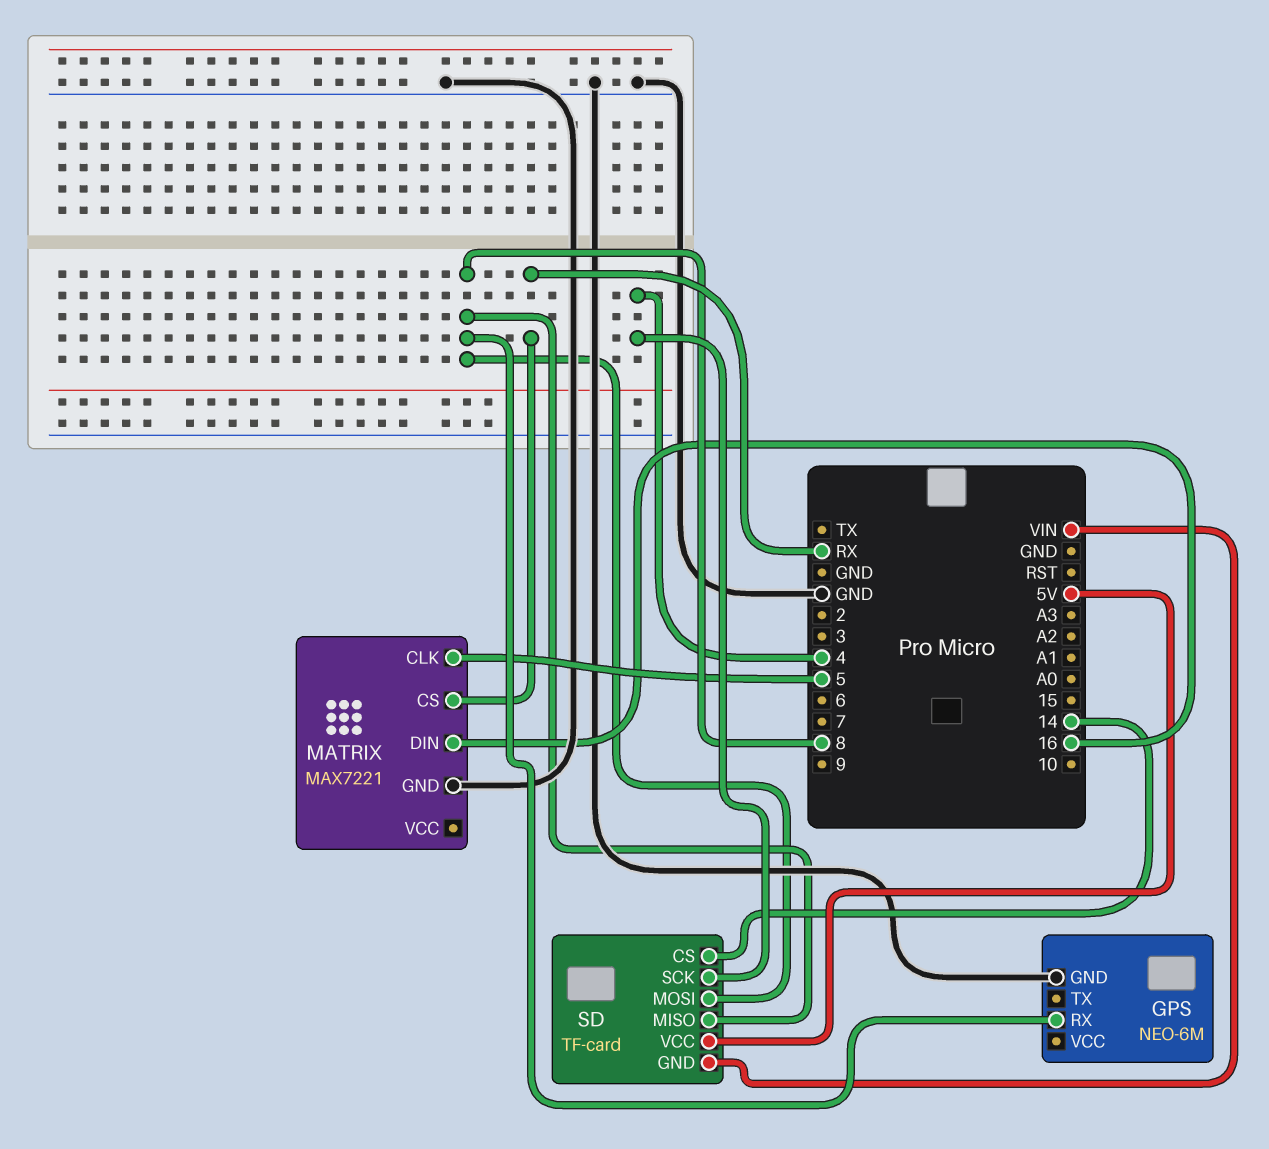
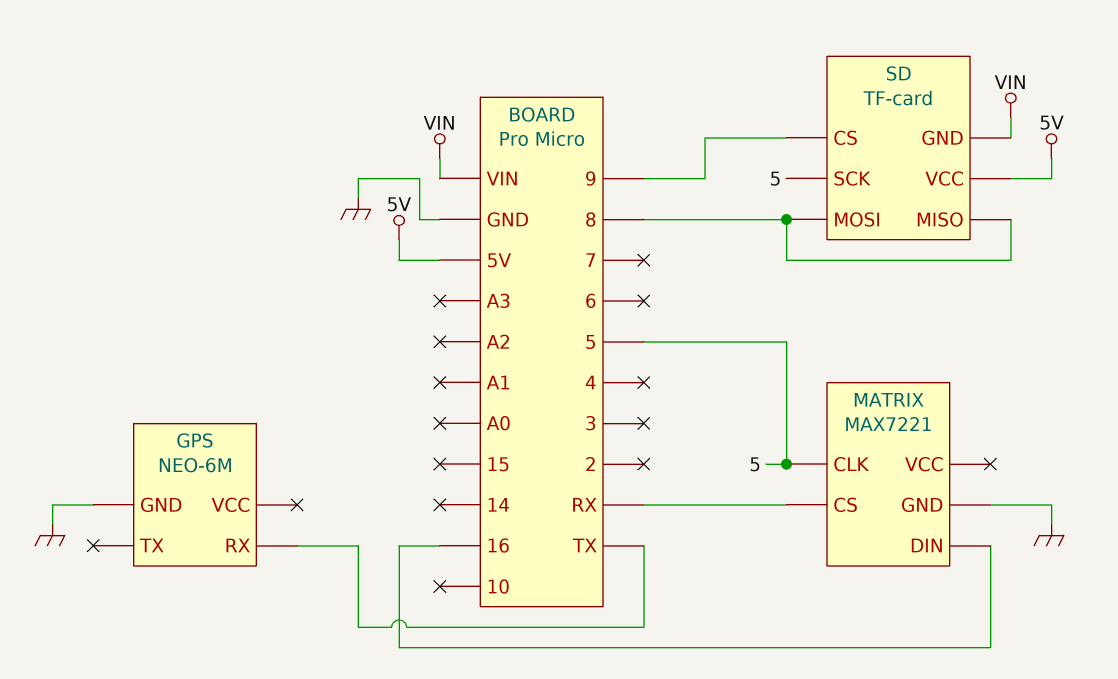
GPS pin RX: 8 -> TX
SD pin CS: 14 -> 9
SD pin SCK: 4 -> 5

